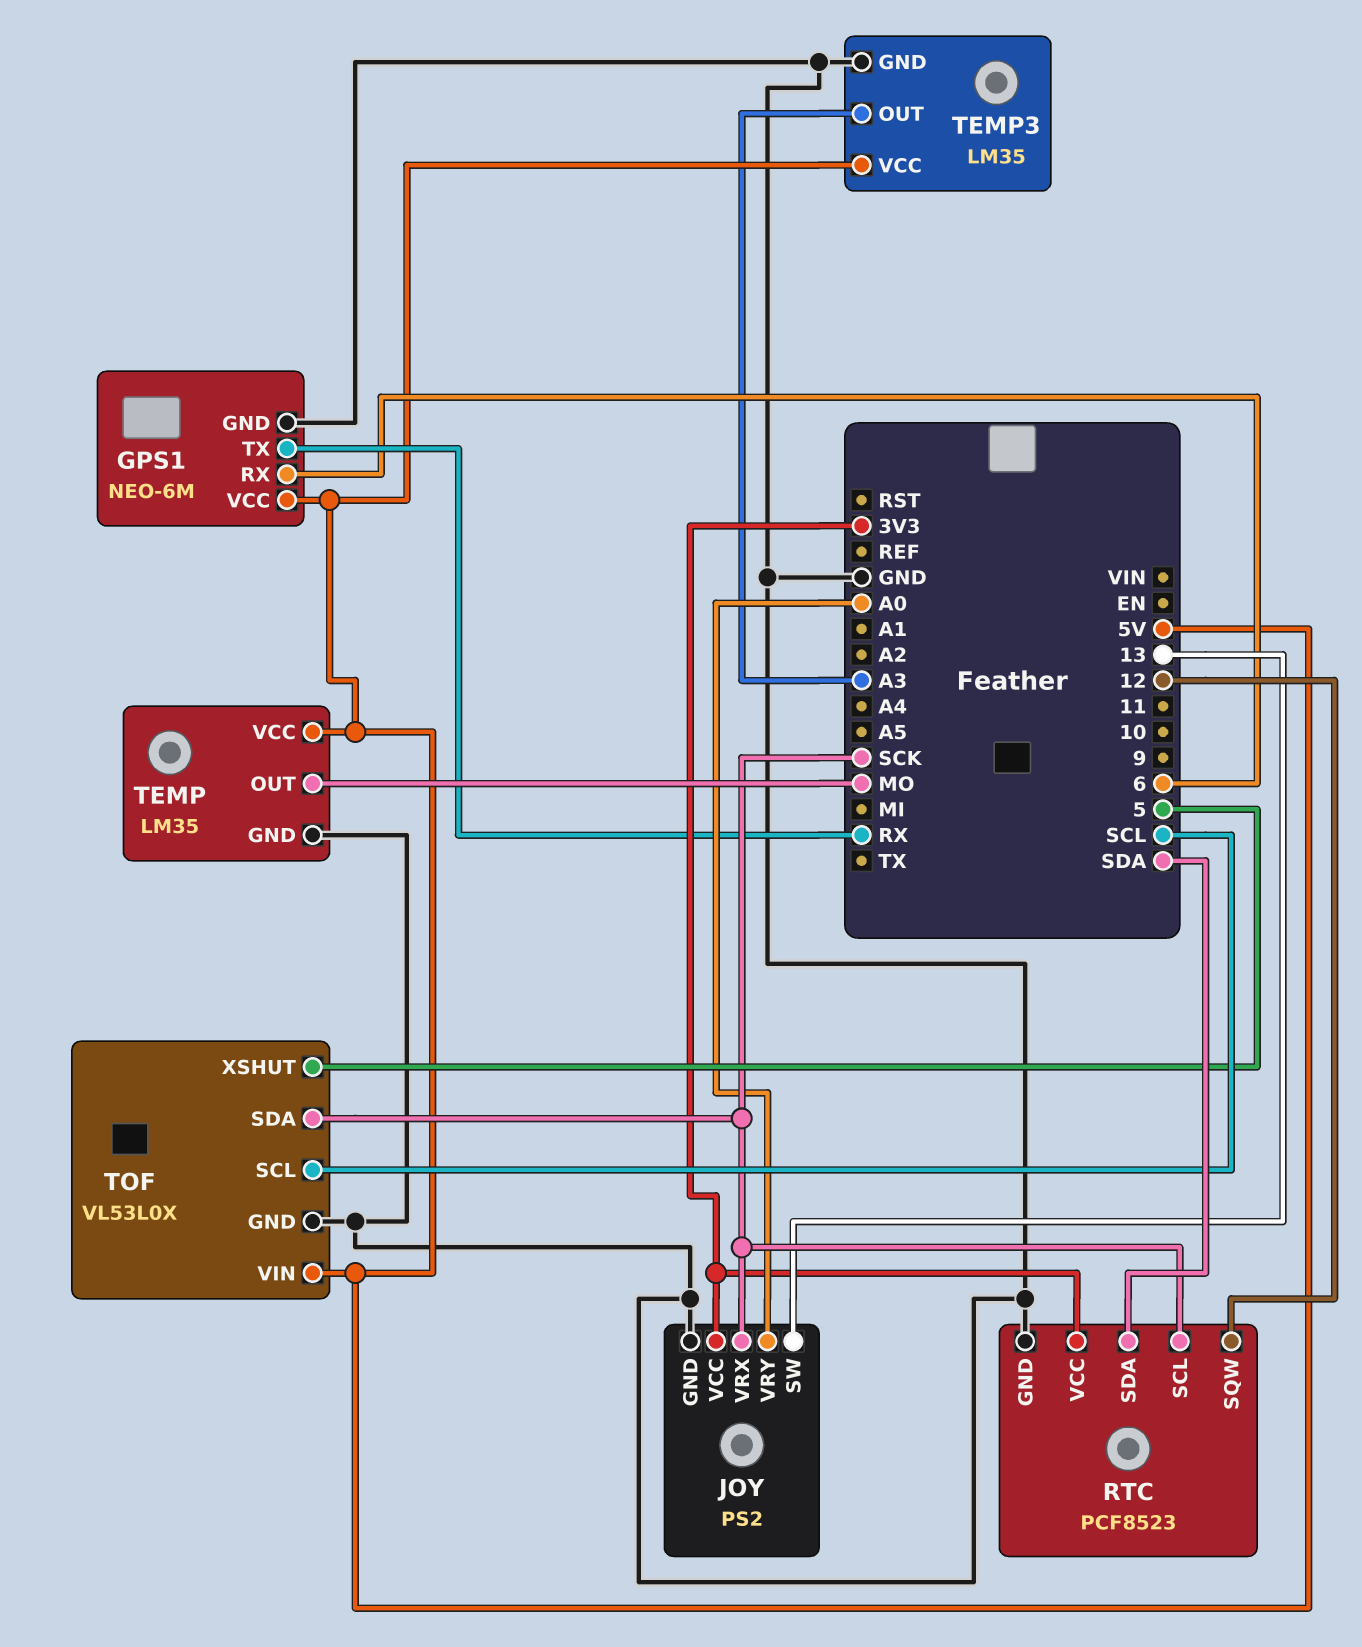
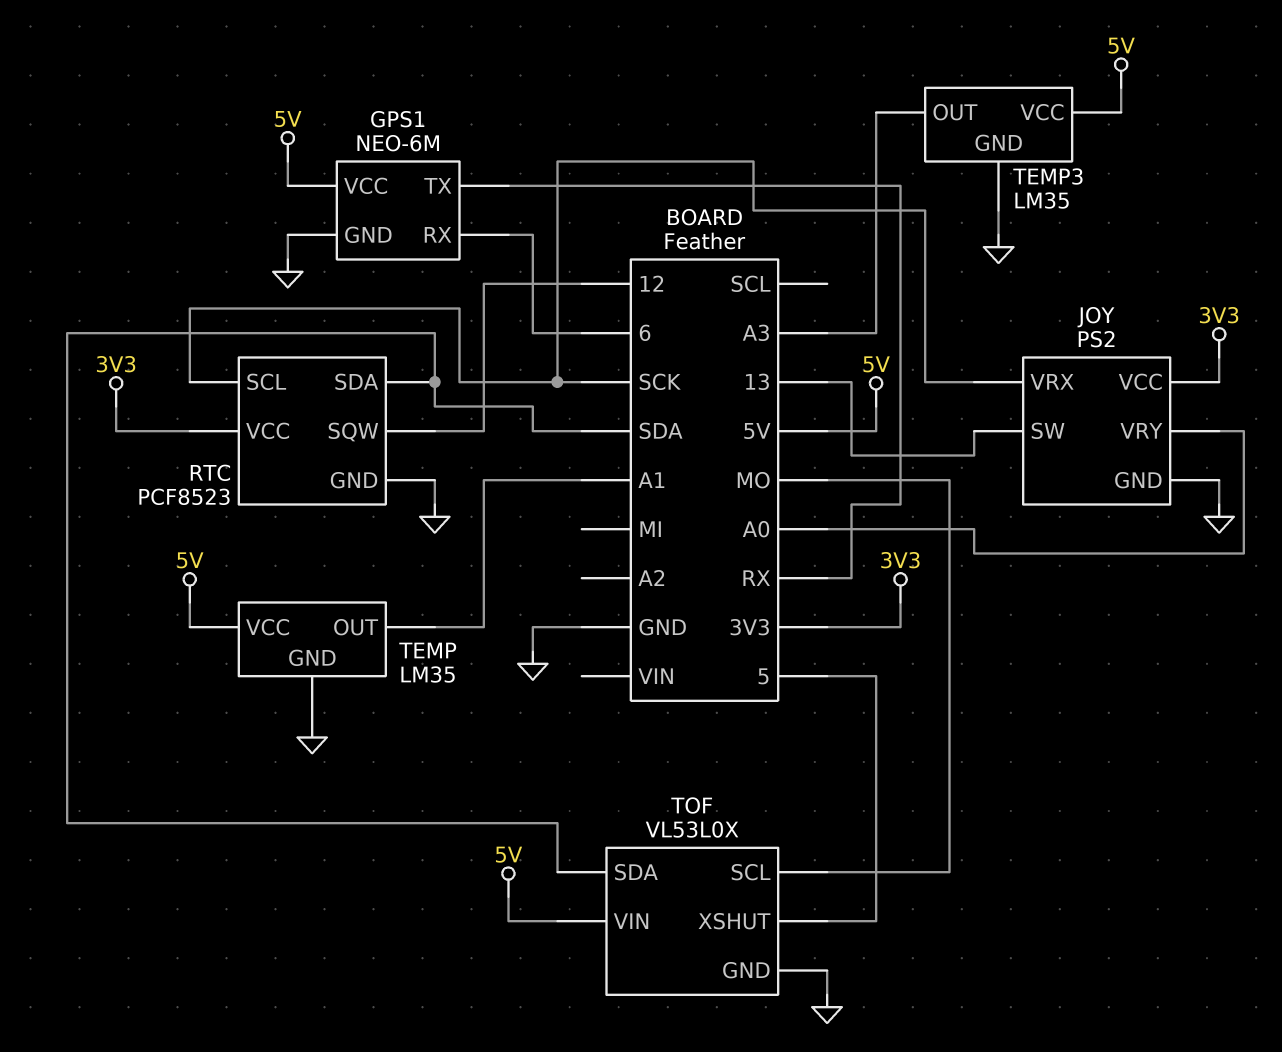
TEMP pin OUT: MO -> A1
TOF pin SCL: SCL -> MO
TOF pin SDA: SCK -> SDA

